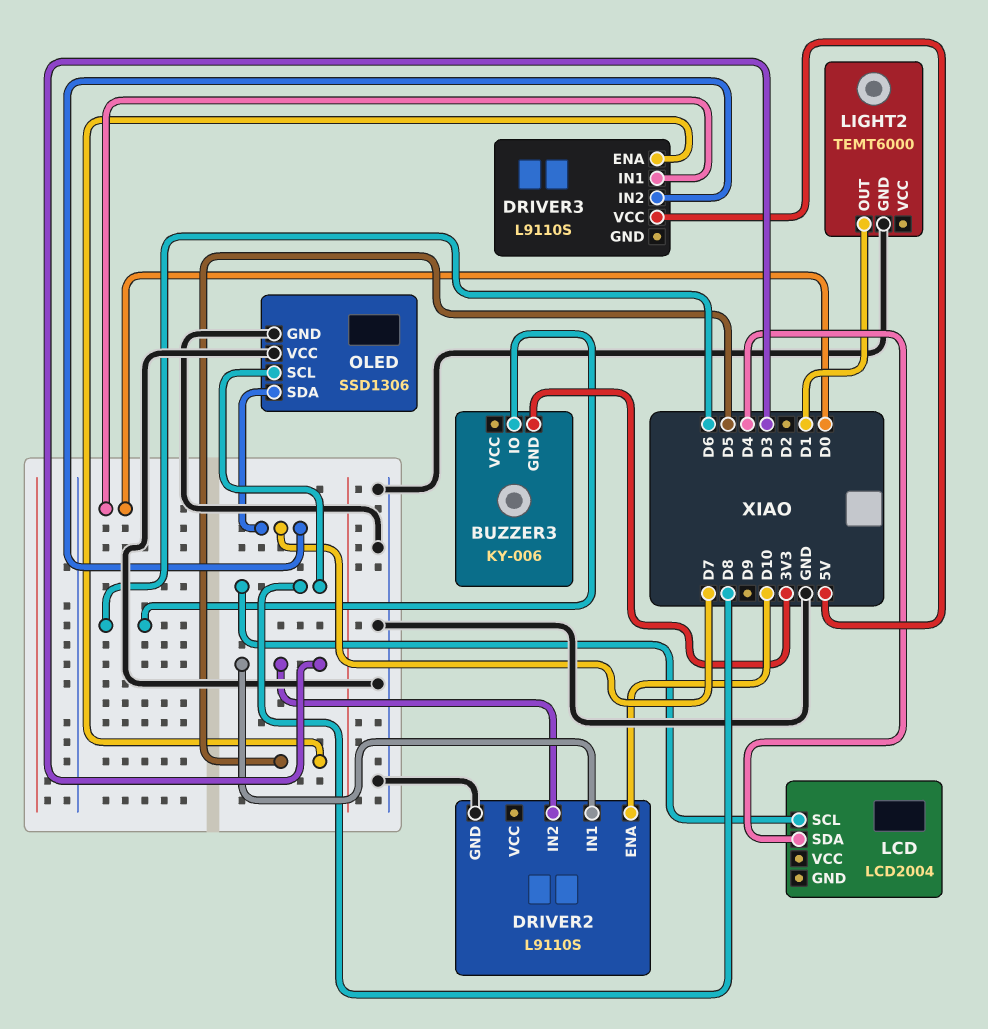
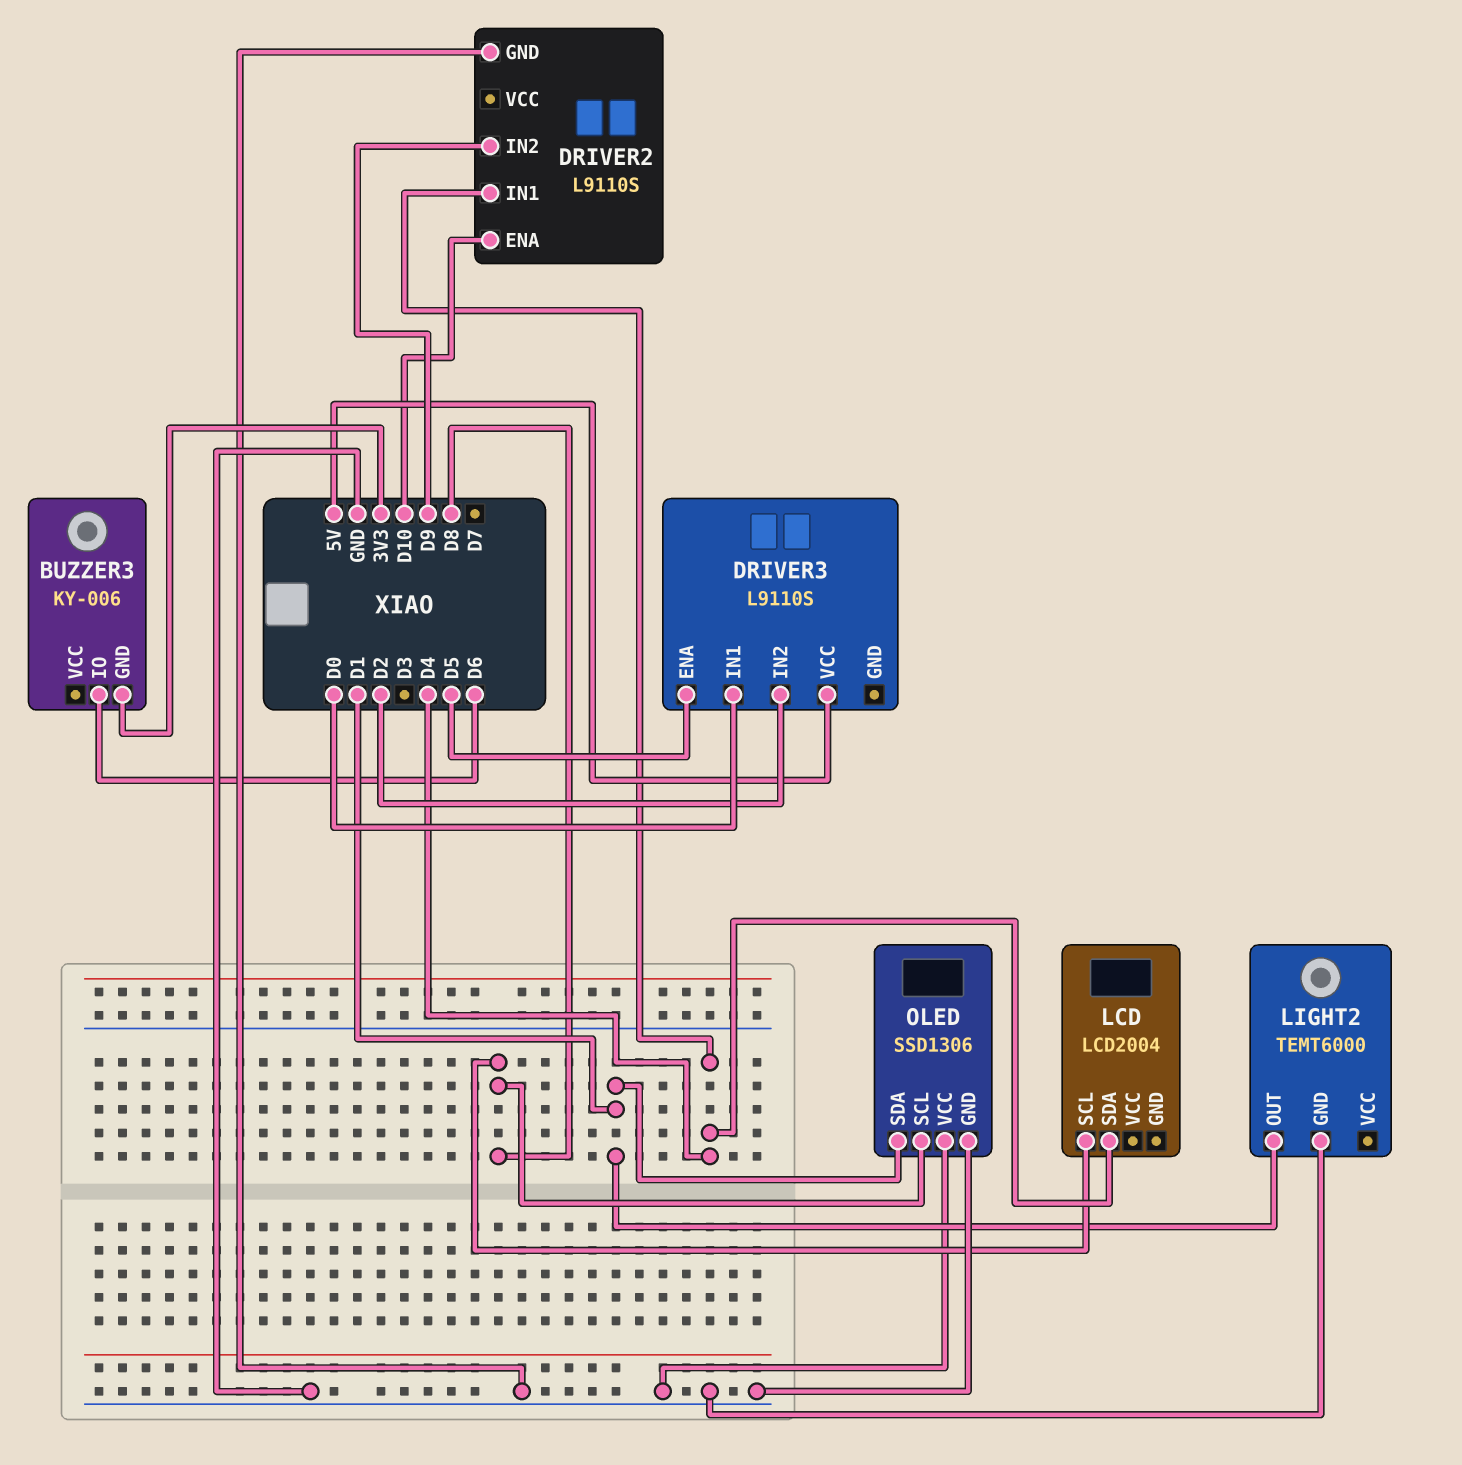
DRIVER2 pin IN1: D3 -> D4
DRIVER2 pin IN2: D3 -> D9
DRIVER3 pin IN2: D7 -> D2
OLED pin SDA: D7 -> D1

